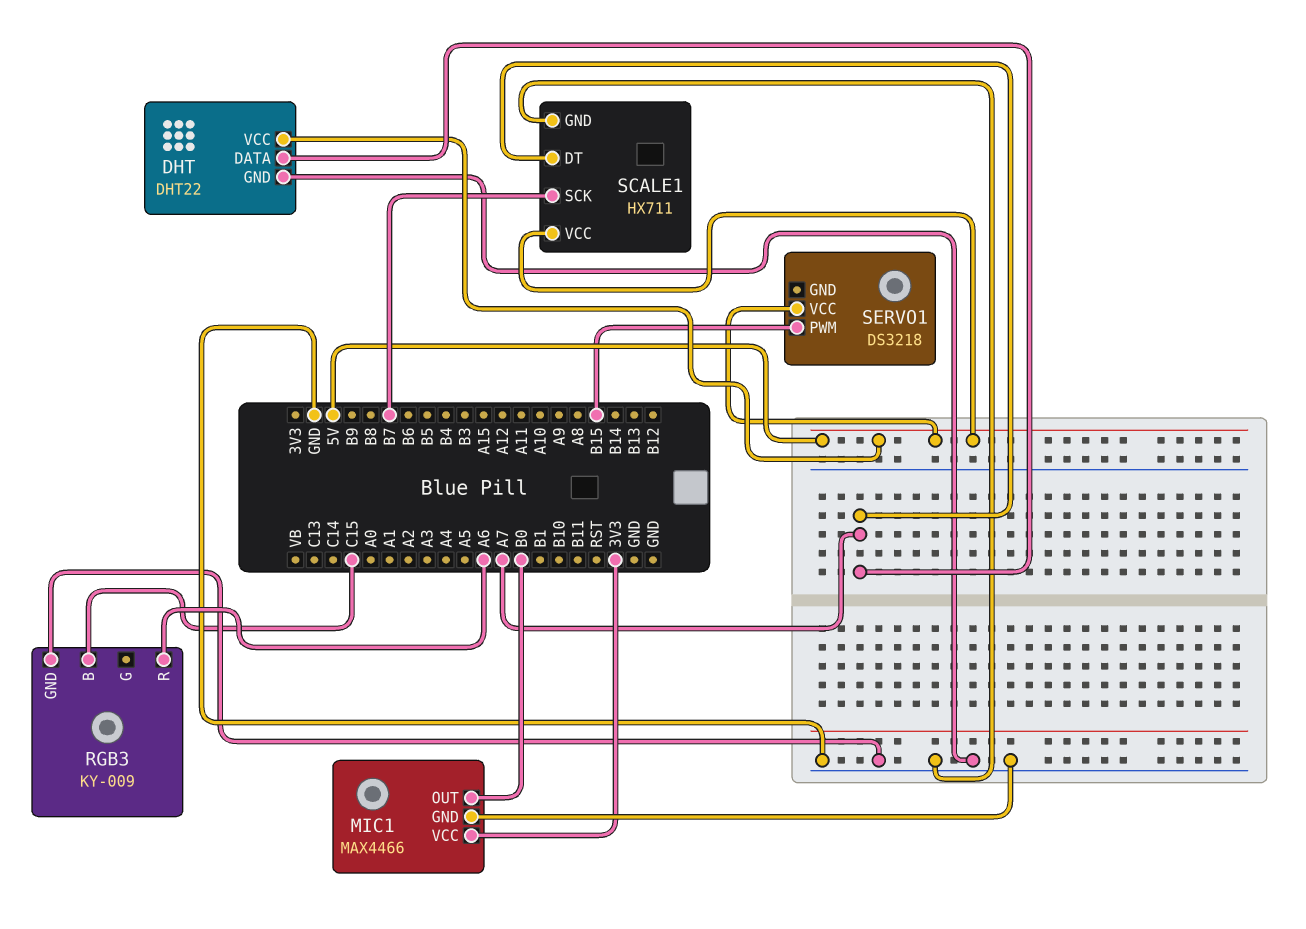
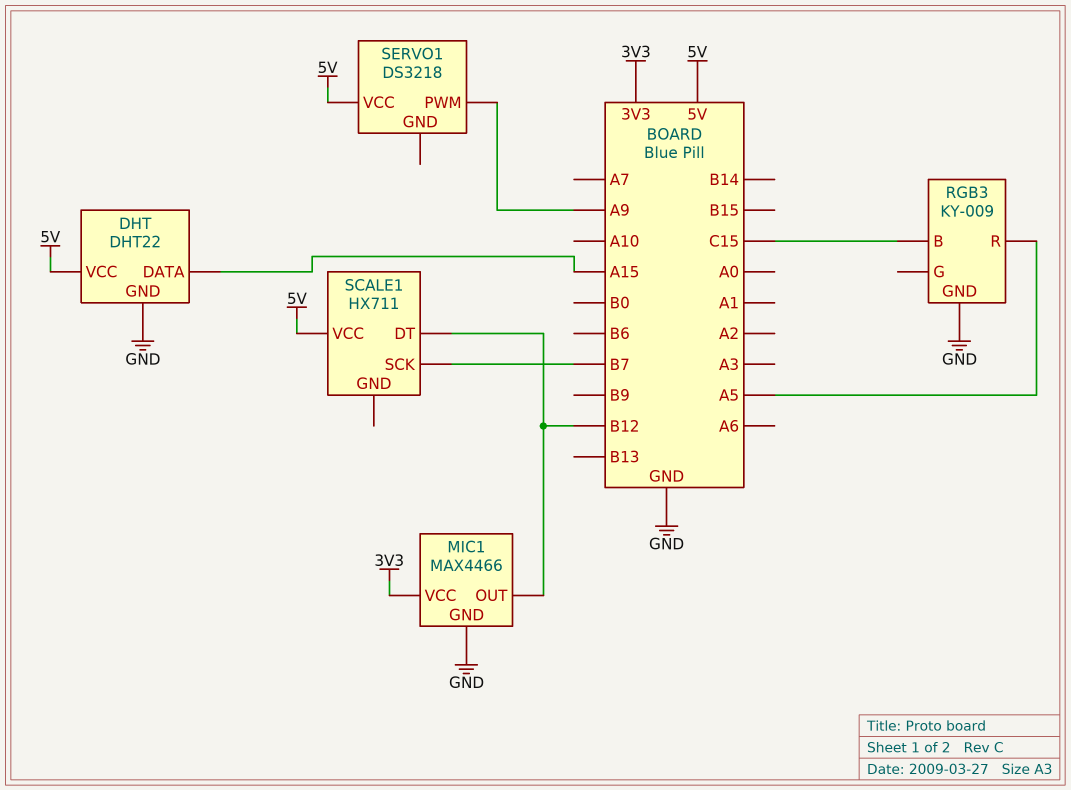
DHT pin DATA: A7 -> A15
MIC1 pin OUT: B0 -> B12
RGB3 pin R: A6 -> A5
SCALE1 pin DT: A7 -> B12
SCALE1 pin GND: GND -> none
SERVO1 pin PWM: B15 -> A9

